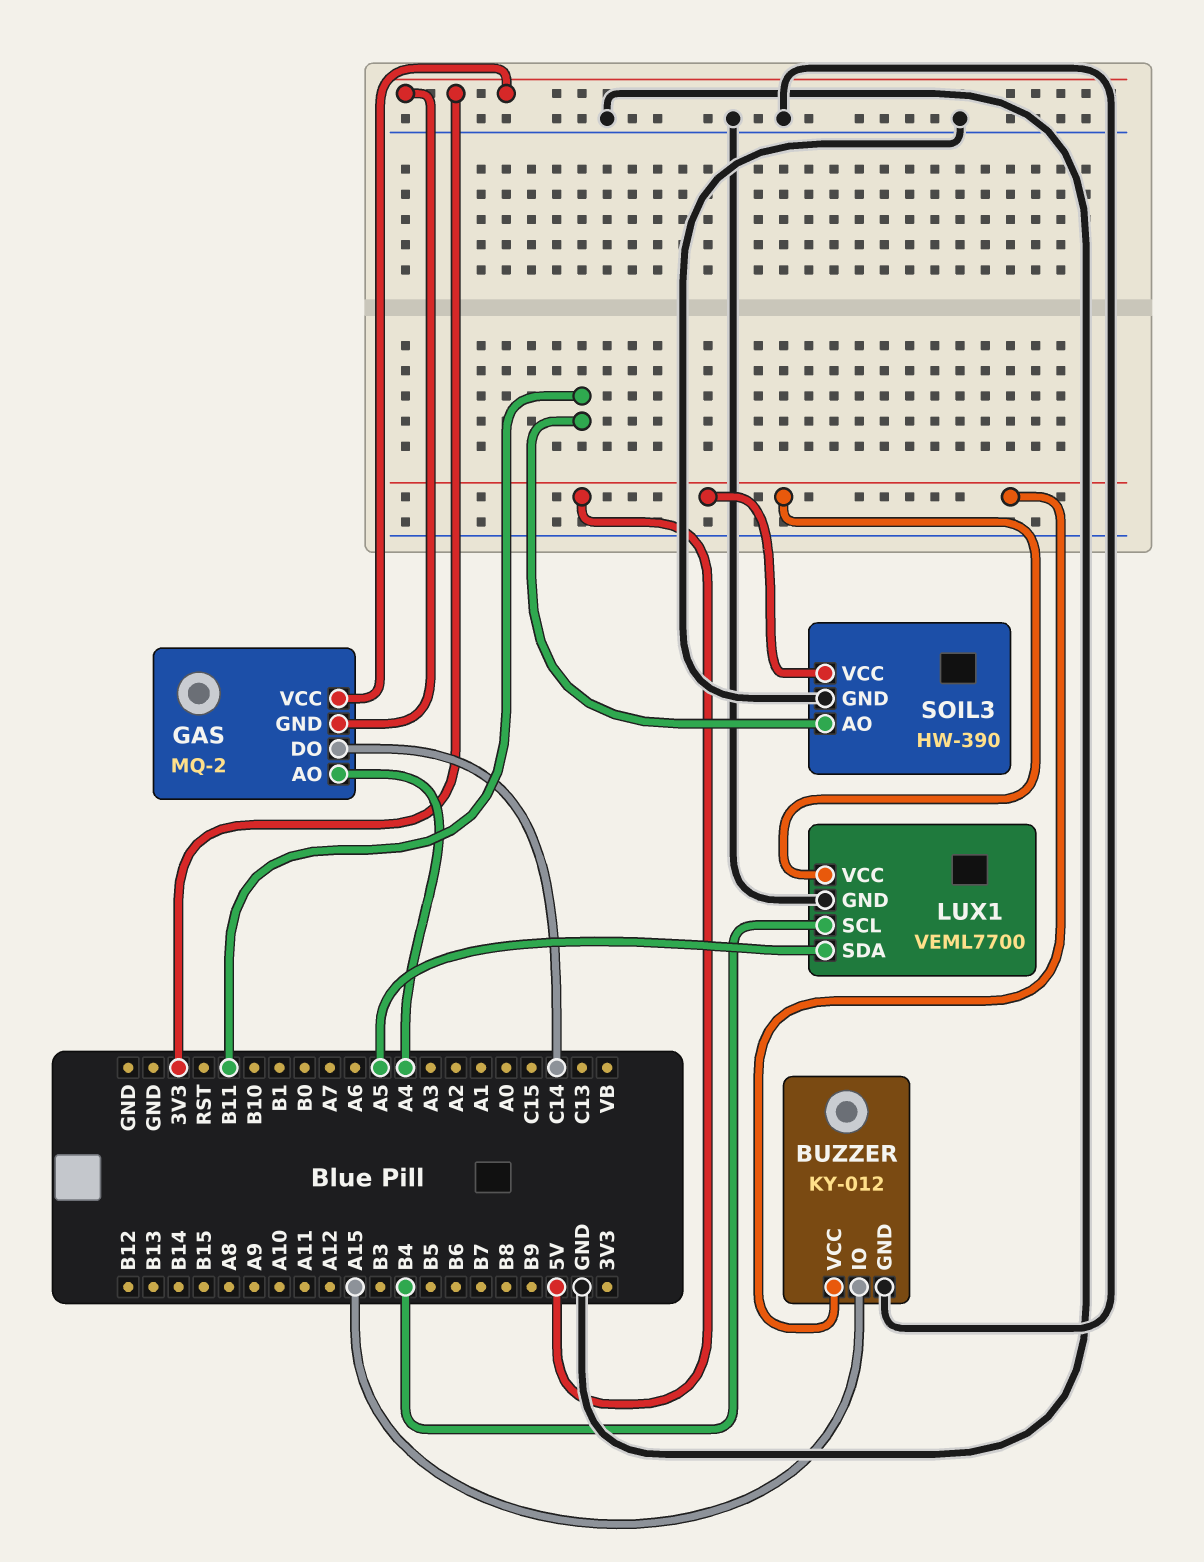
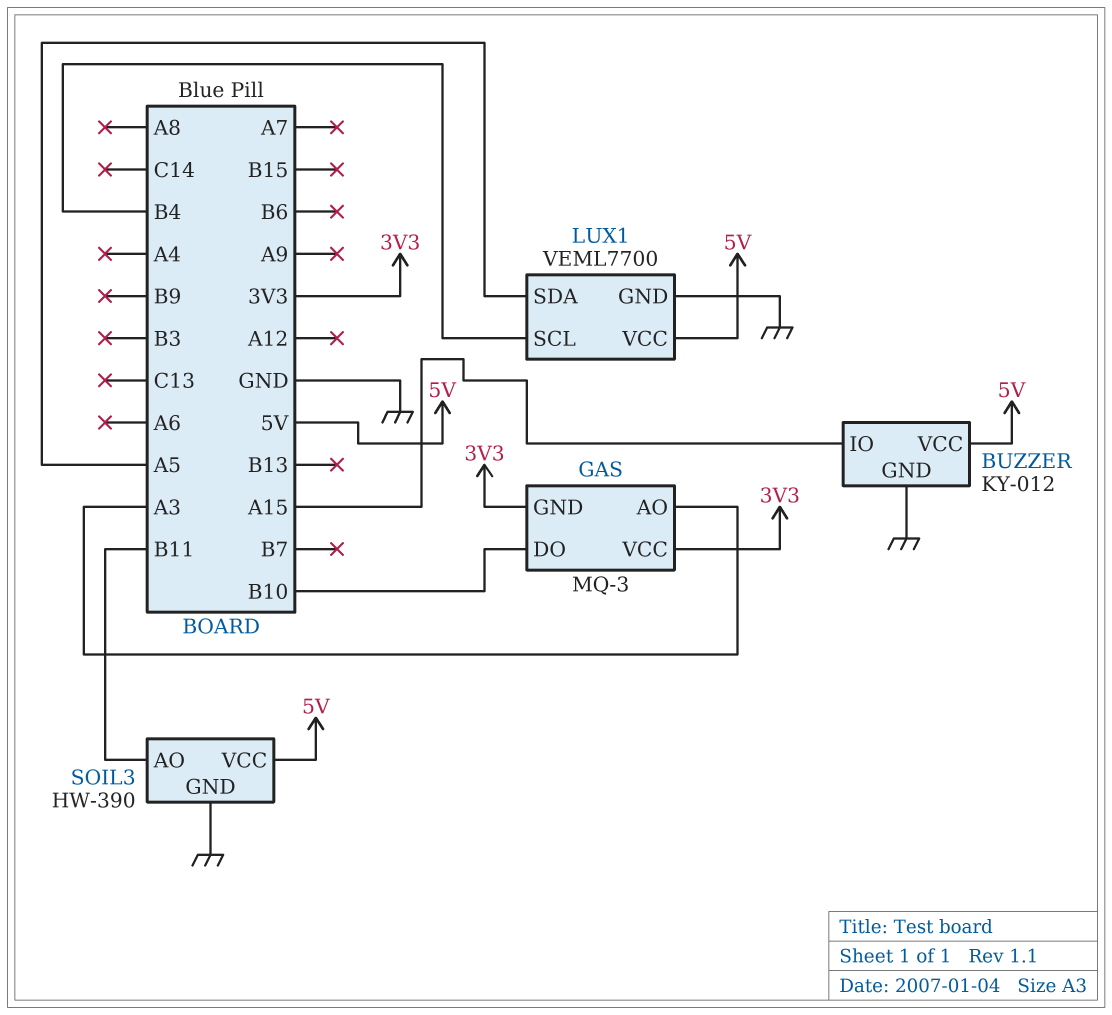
GAS: MQ-2 -> MQ-3
GAS pin AO: A4 -> A3
GAS pin DO: C14 -> B10

